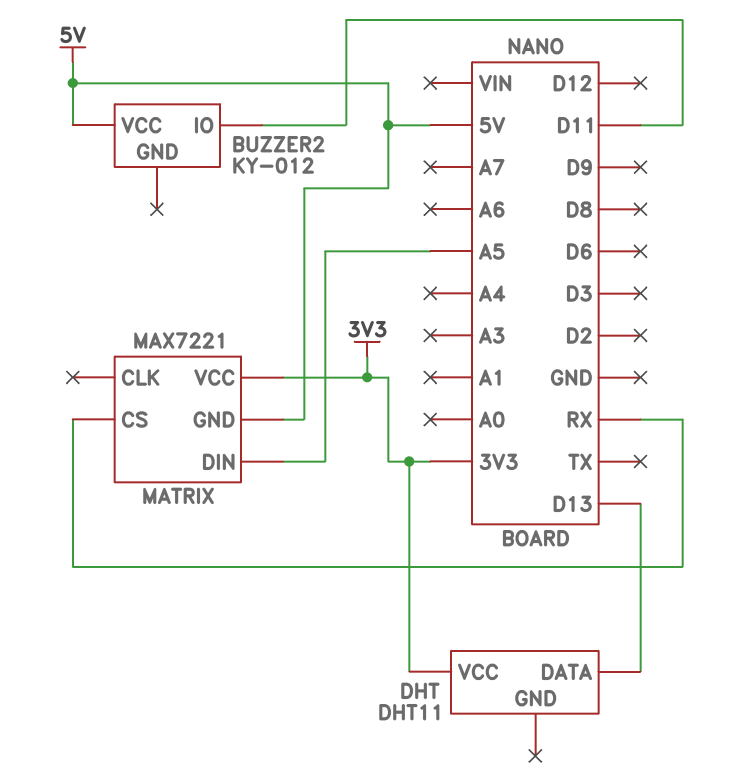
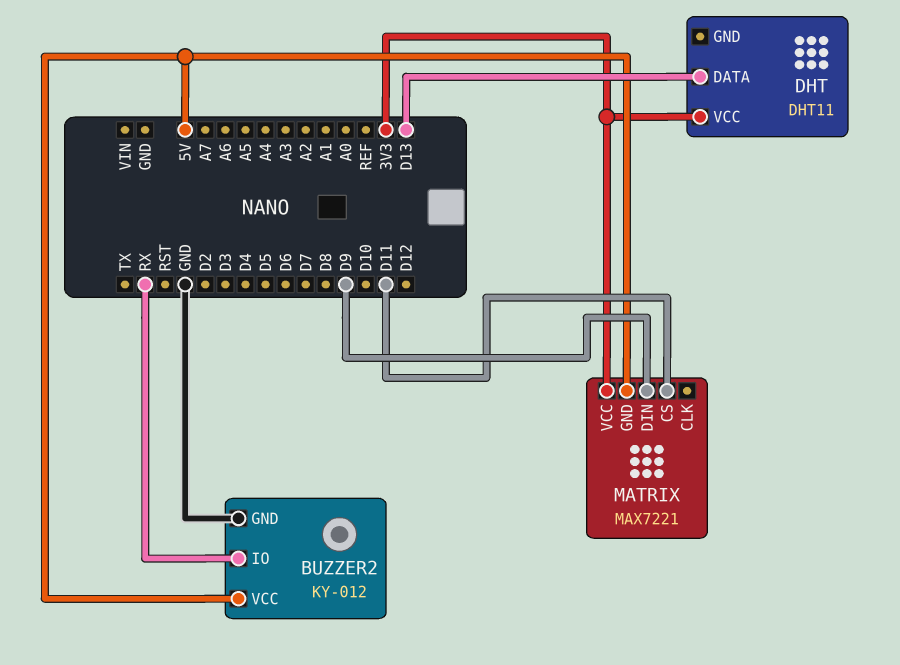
BUZZER2 pin GND: none -> GND
BUZZER2 pin IO: D11 -> RX
MATRIX pin CS: RX -> D11
MATRIX pin DIN: A5 -> D9

